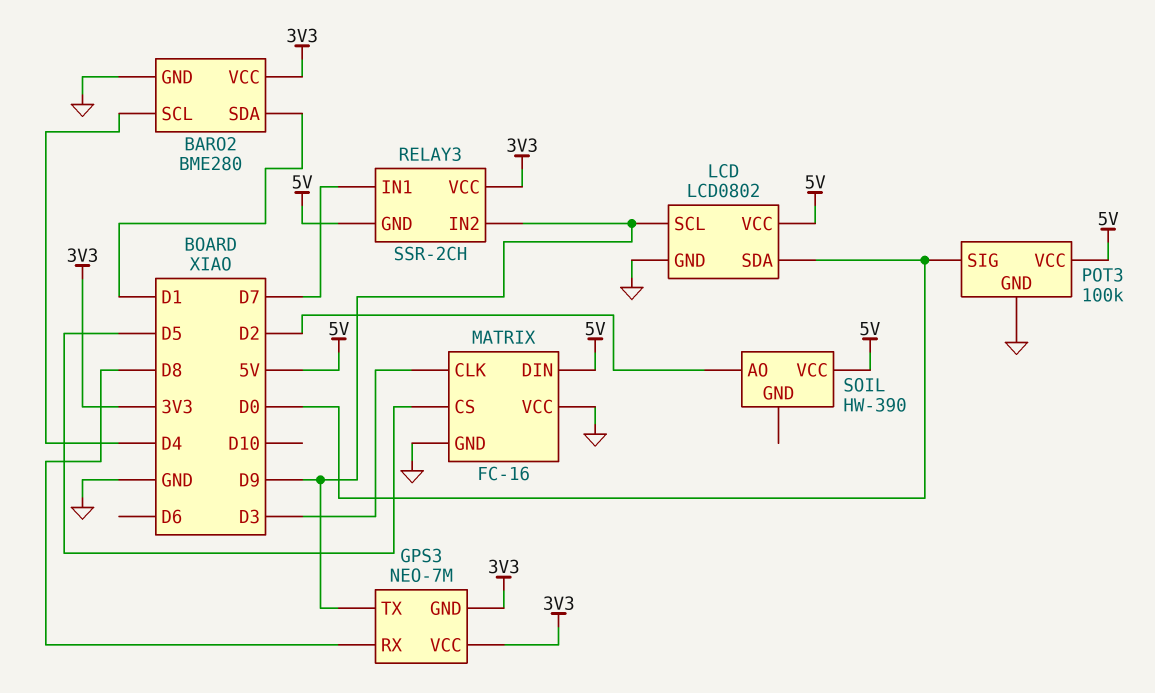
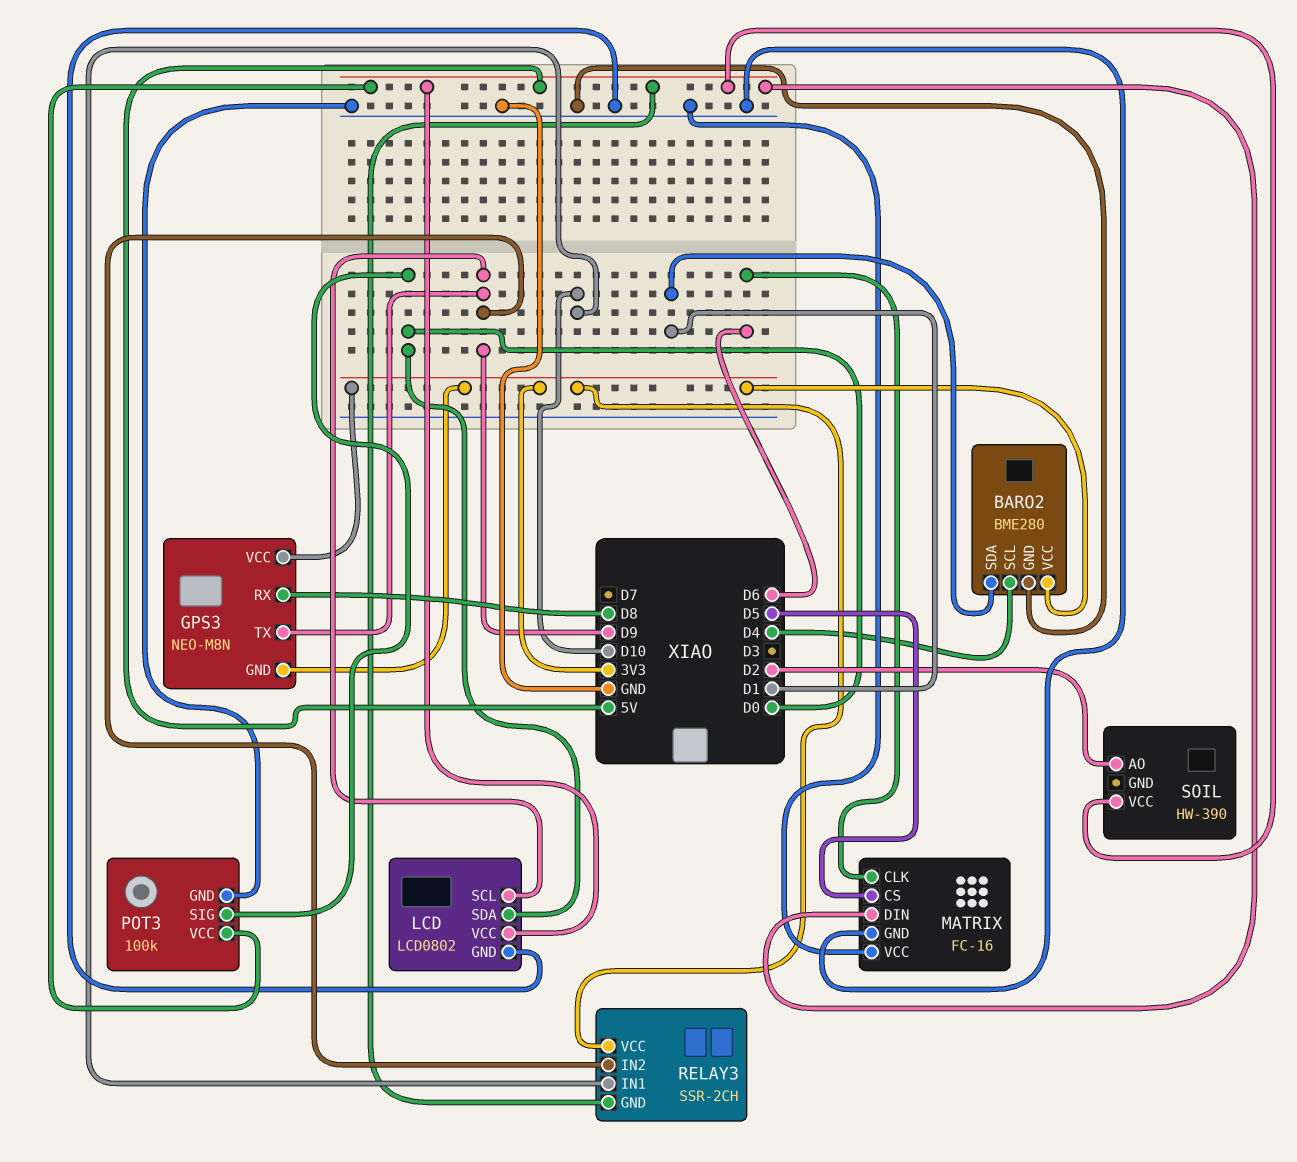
GPS3: NEO-7M -> NEO-M8N
MATRIX pin CLK: D3 -> D6
RELAY3 pin IN1: D7 -> D10

